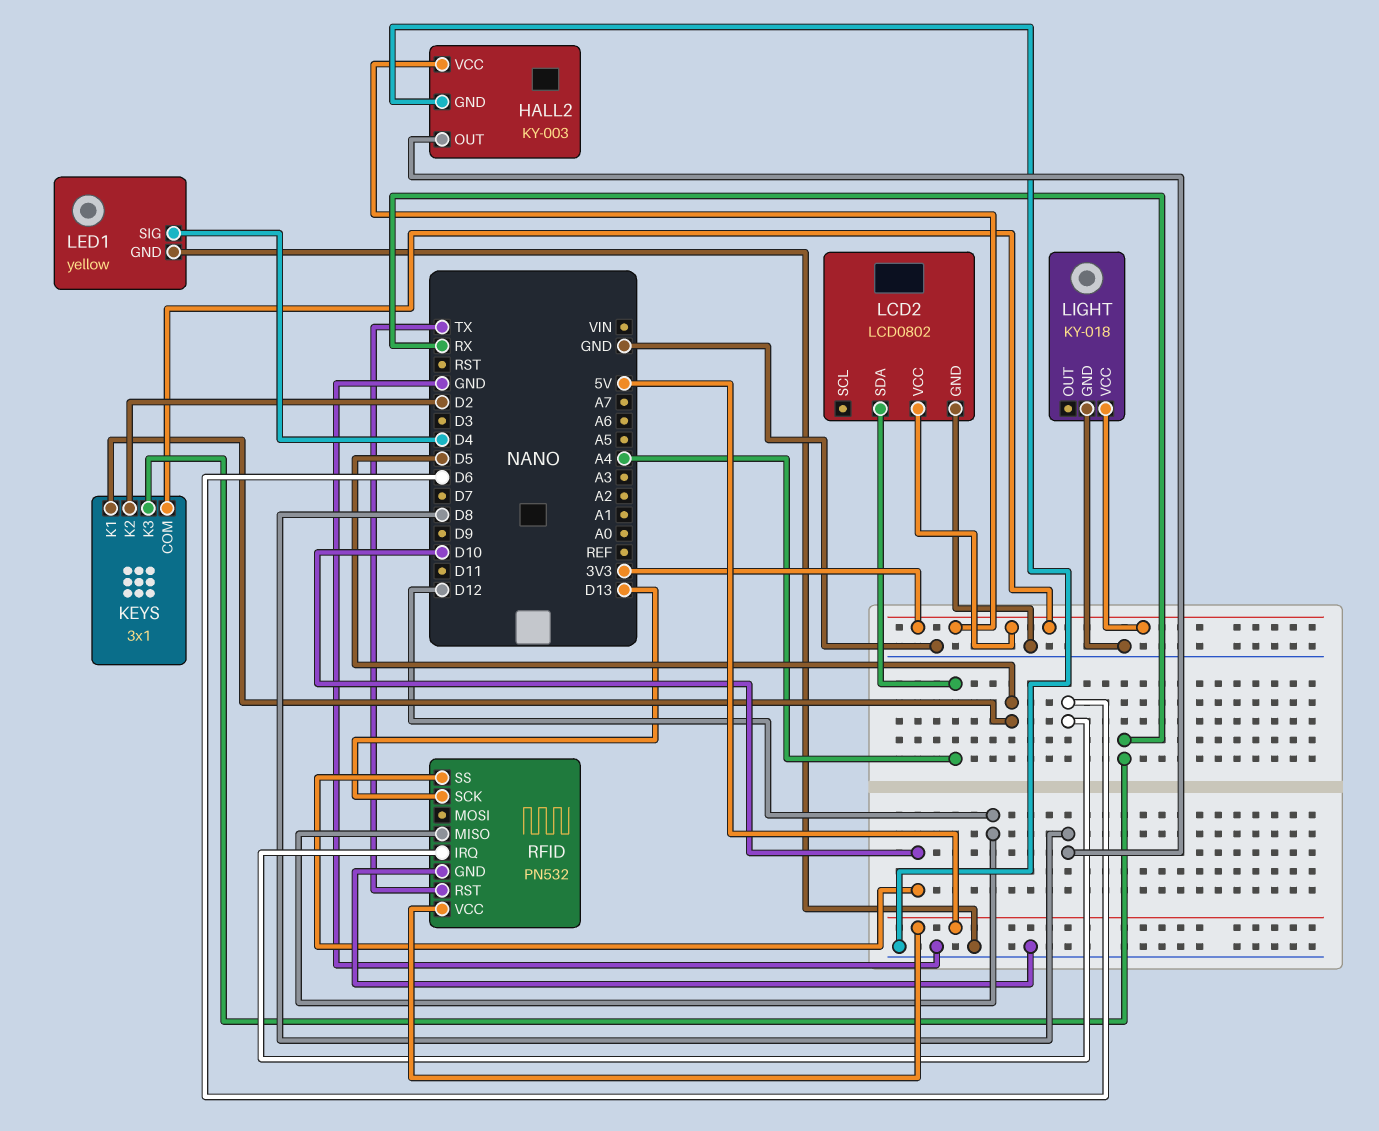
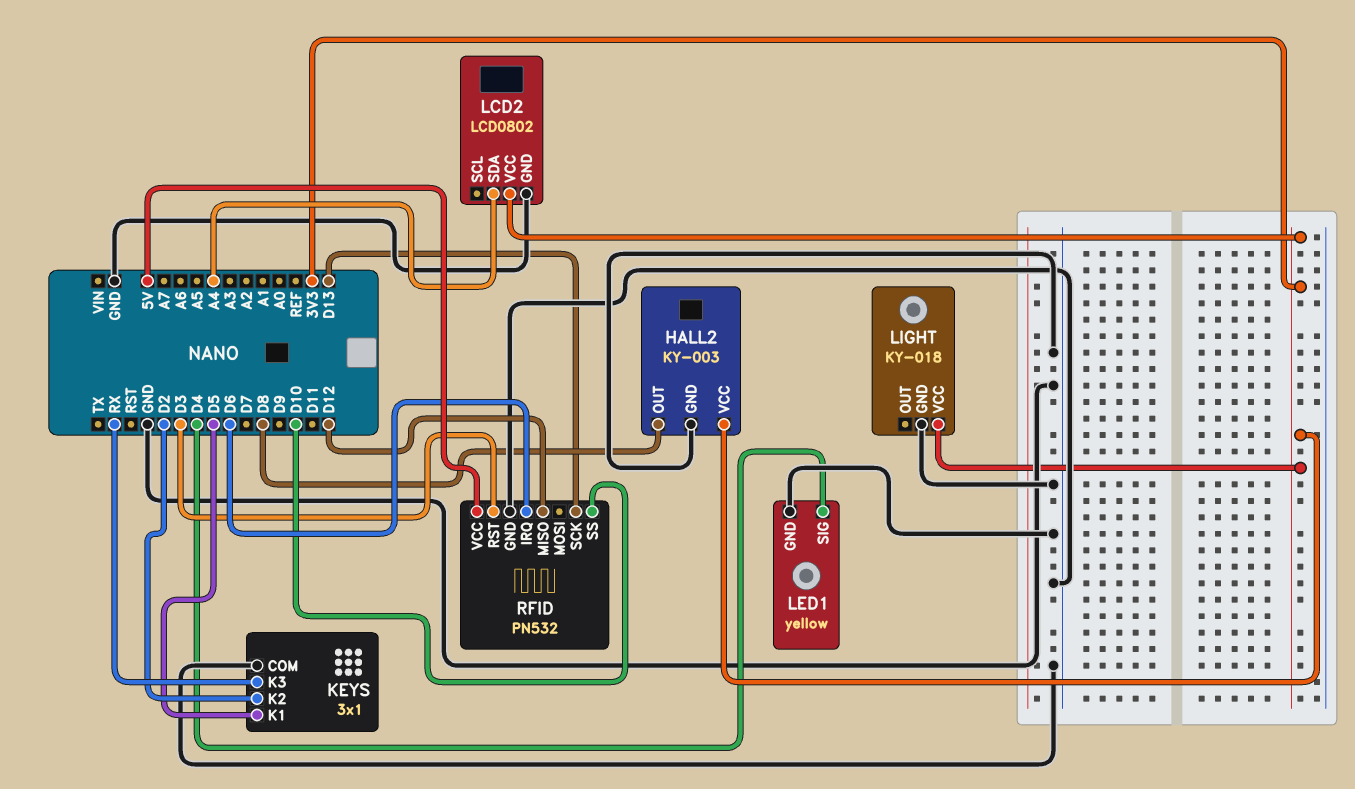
KEYS pin COM: 3V3 -> GND
RFID pin RST: TX -> D3

